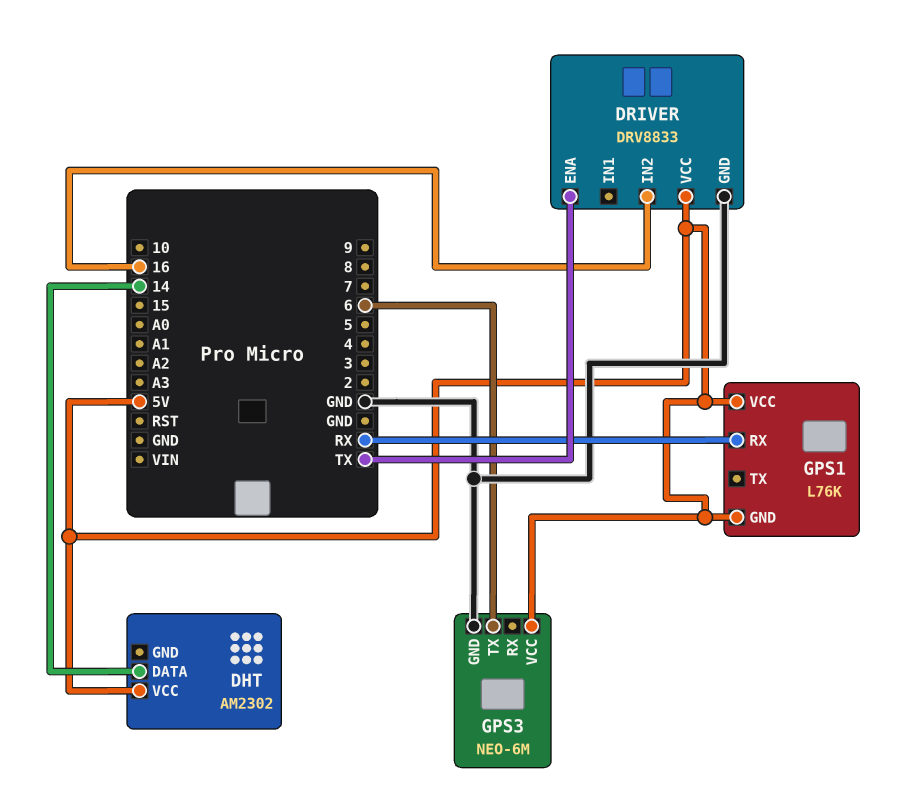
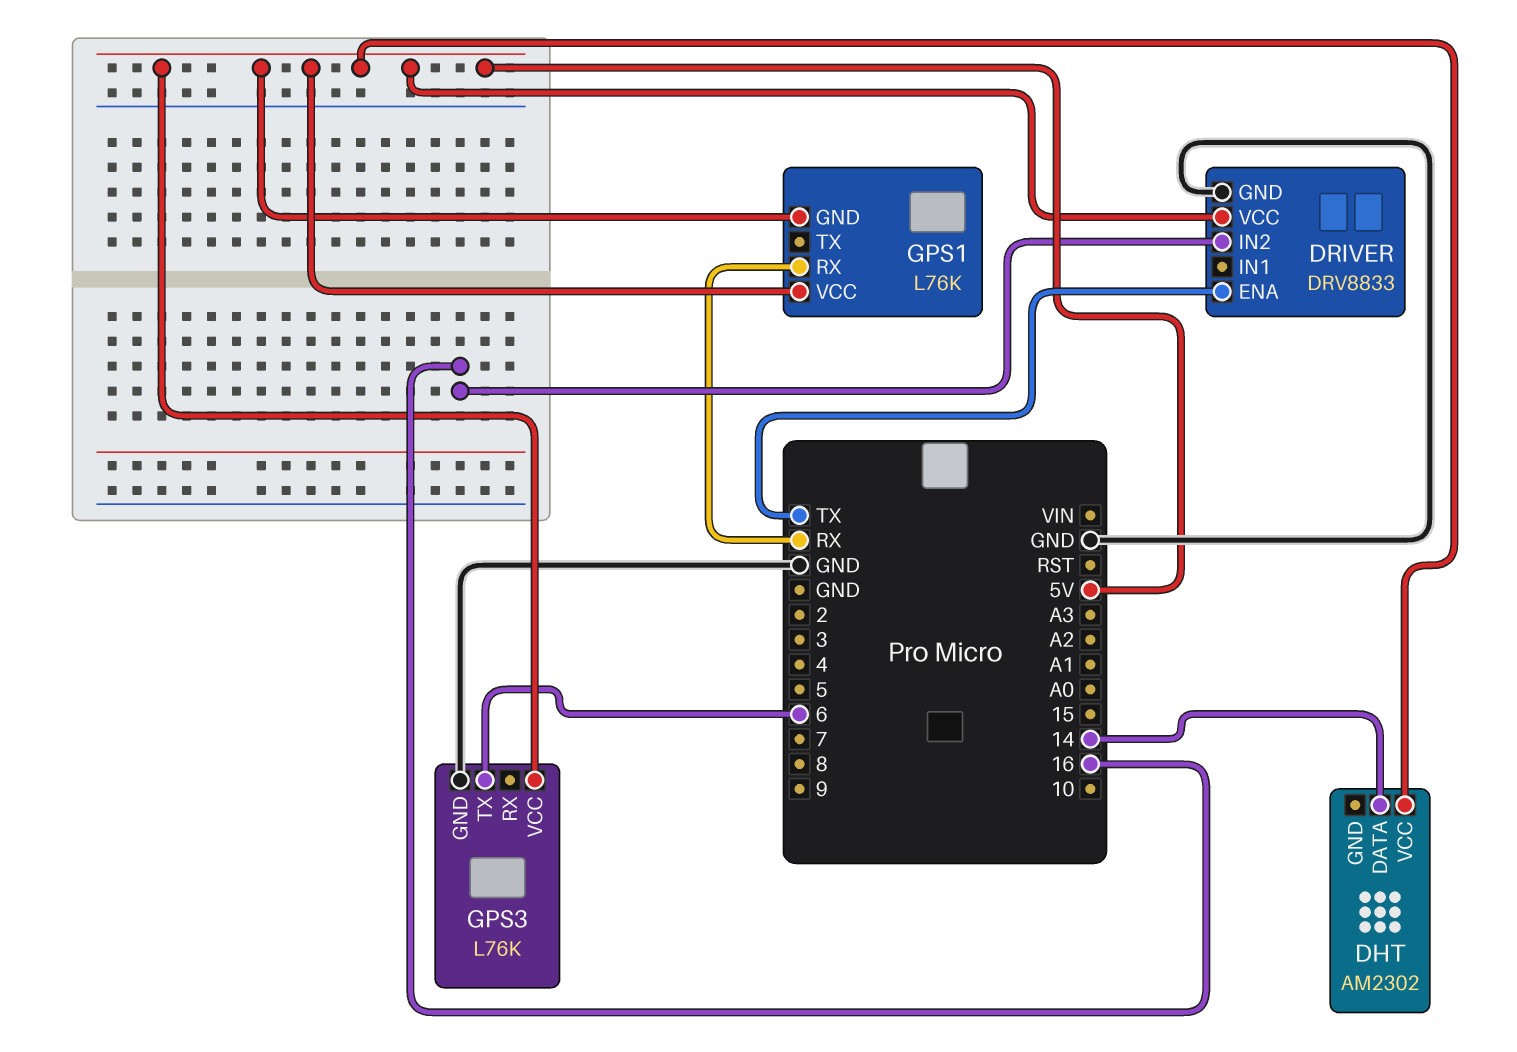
GPS3: NEO-6M -> L76K

